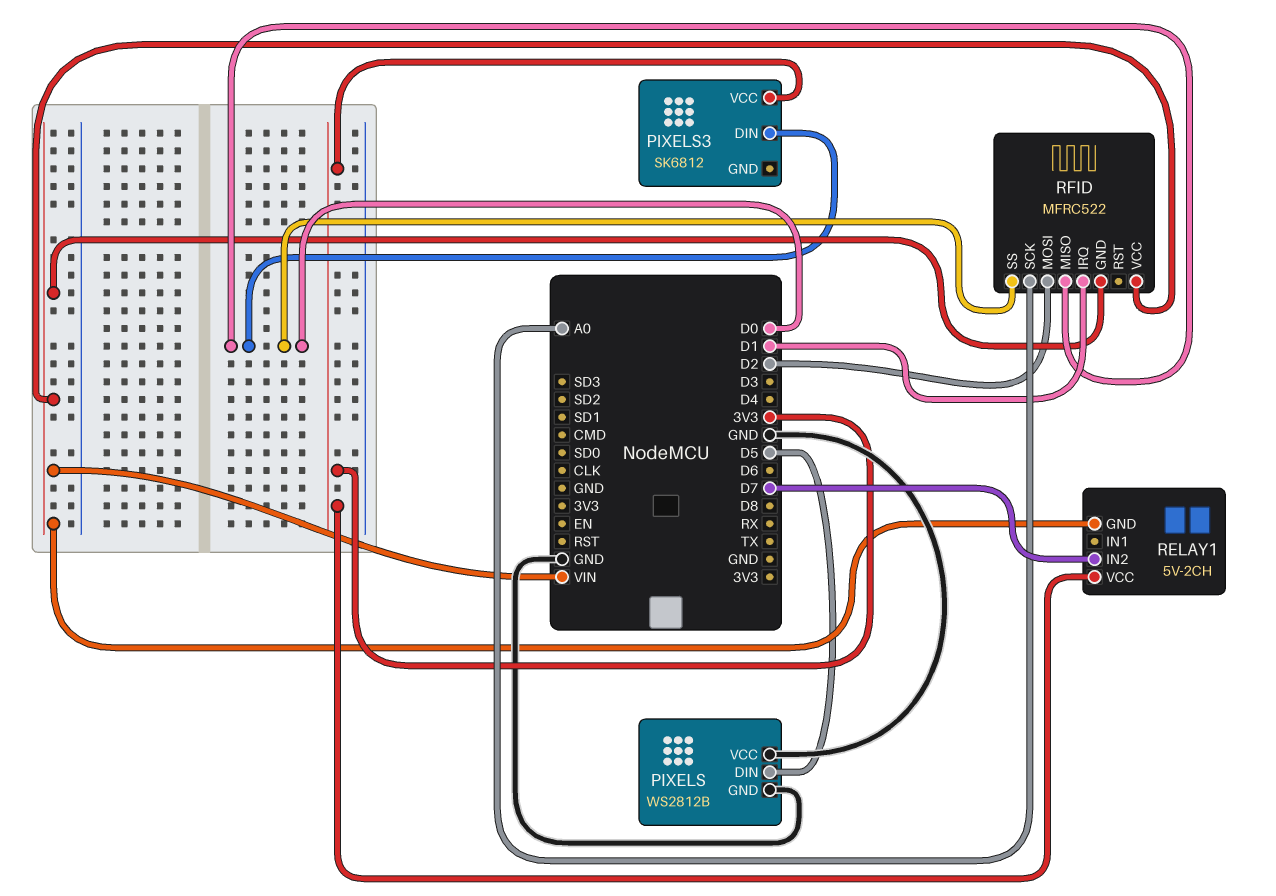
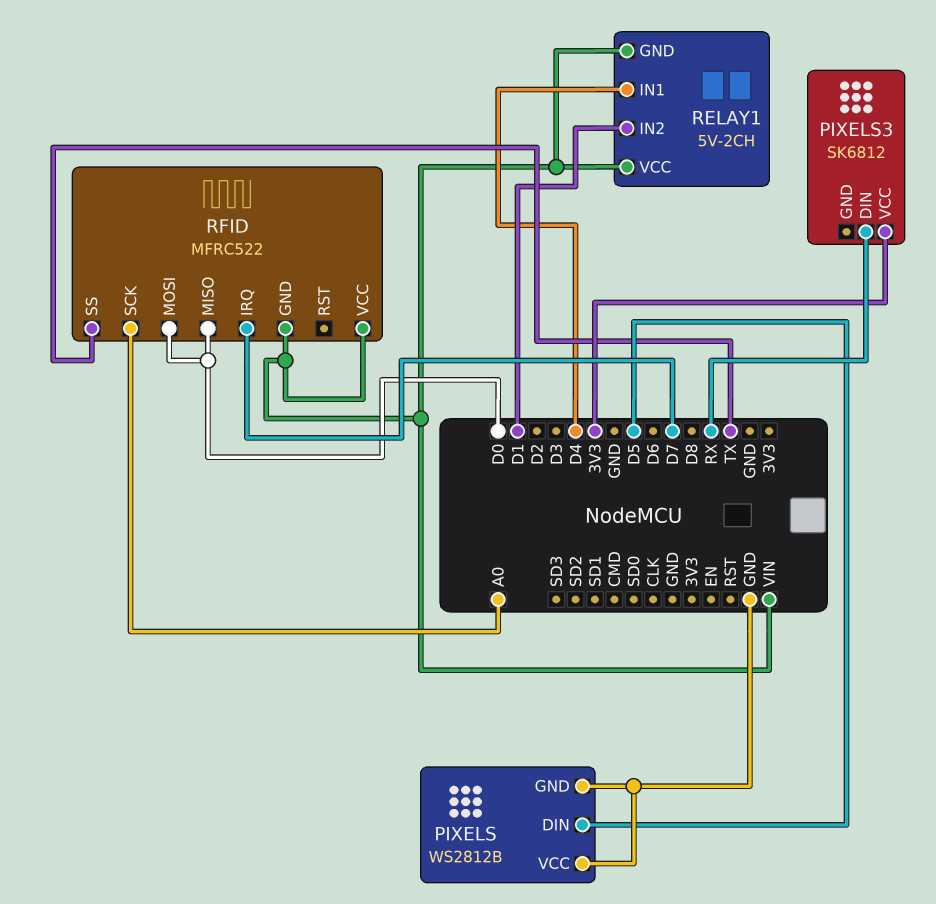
PIXELS3 pin DIN: D0 -> RX
RELAY1 pin IN1: none -> D4
RELAY1 pin IN2: D7 -> D1
RELAY1 pin VCC: 3V3 -> VIN
RFID pin IRQ: D1 -> D7
RFID pin MOSI: D2 -> D0
RFID pin SS: D0 -> TX

